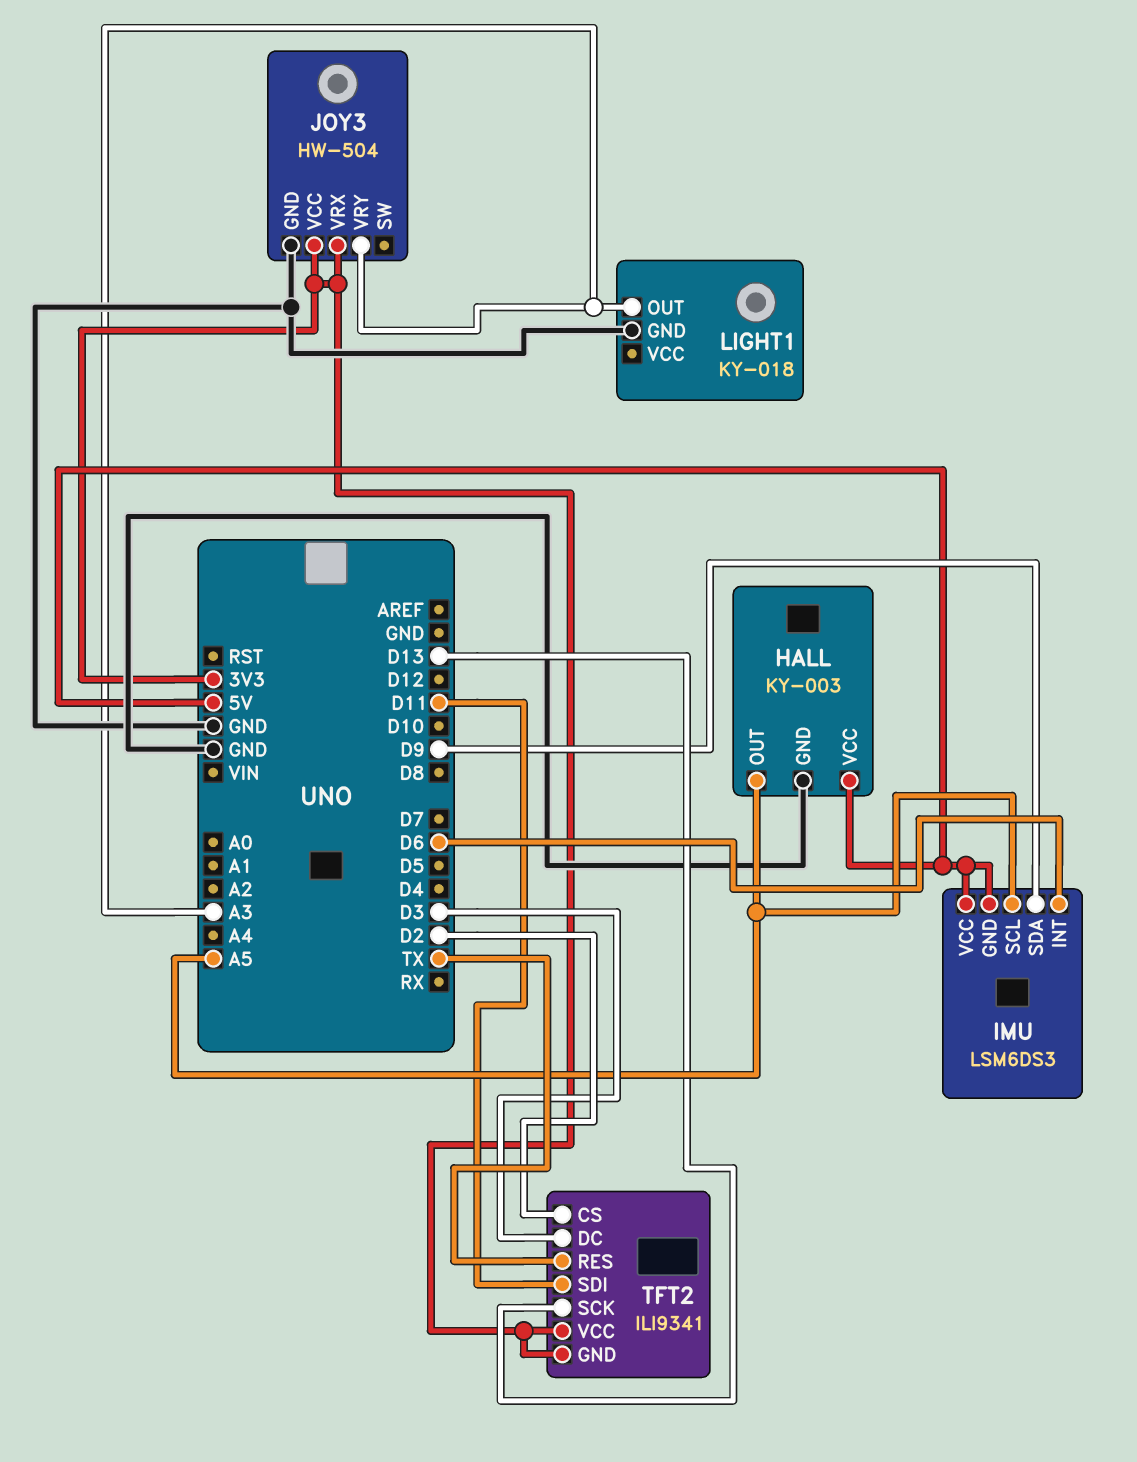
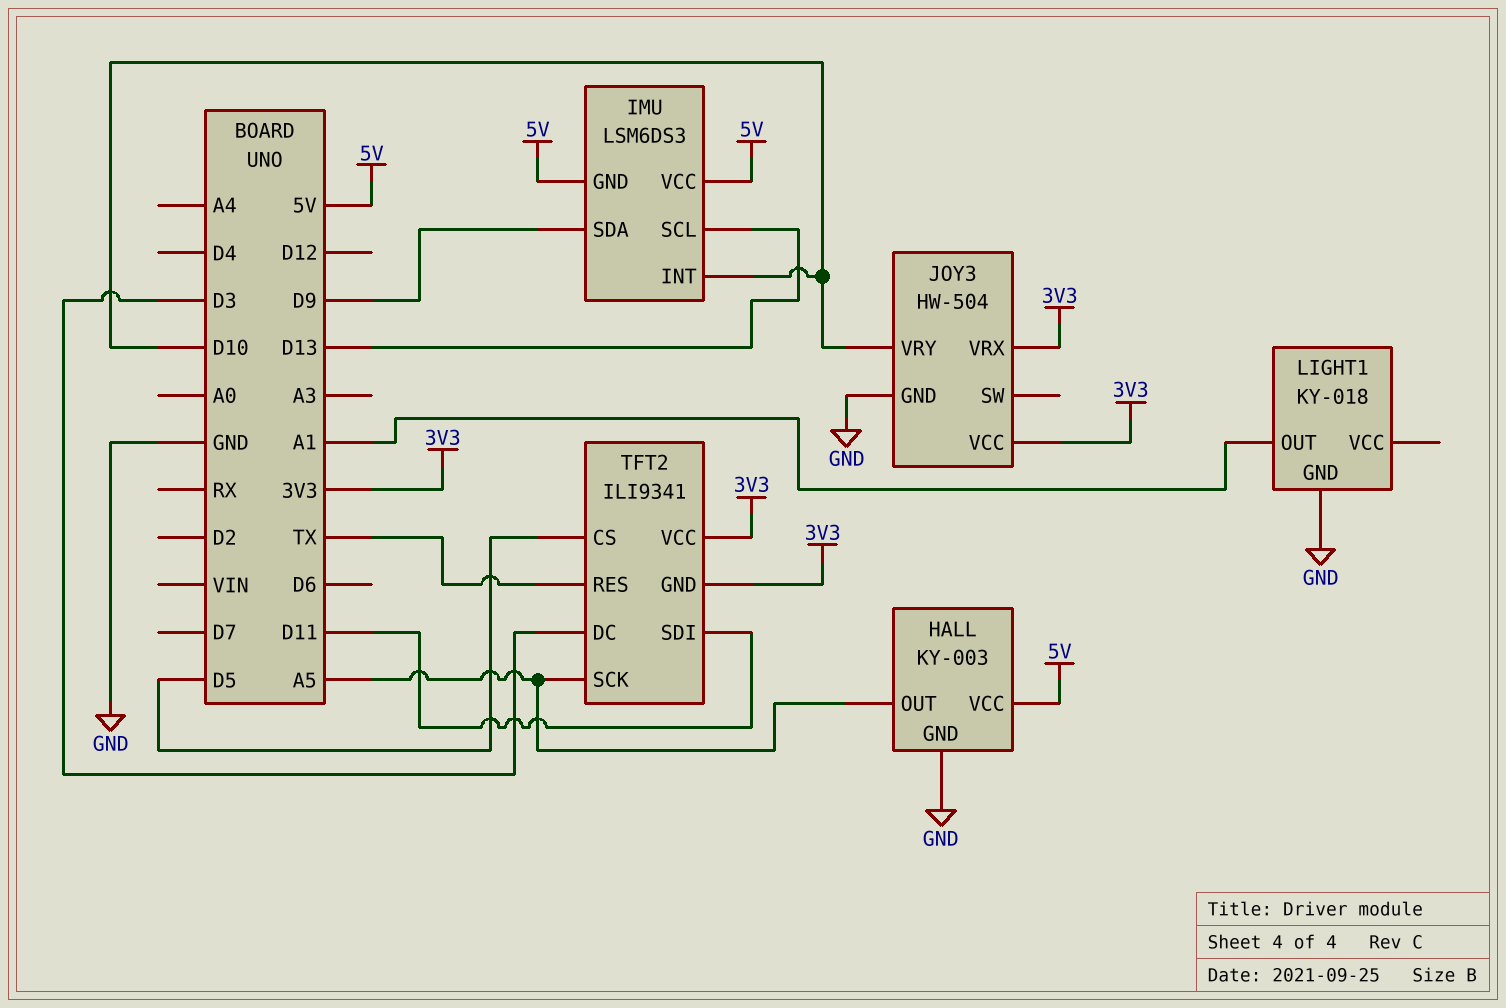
IMU pin INT: D6 -> D10
IMU pin SCL: A5 -> D13
JOY3 pin VRY: A3 -> D10
LIGHT1 pin OUT: A3 -> A1
TFT2 pin CS: D2 -> D5
TFT2 pin SCK: D13 -> A5

